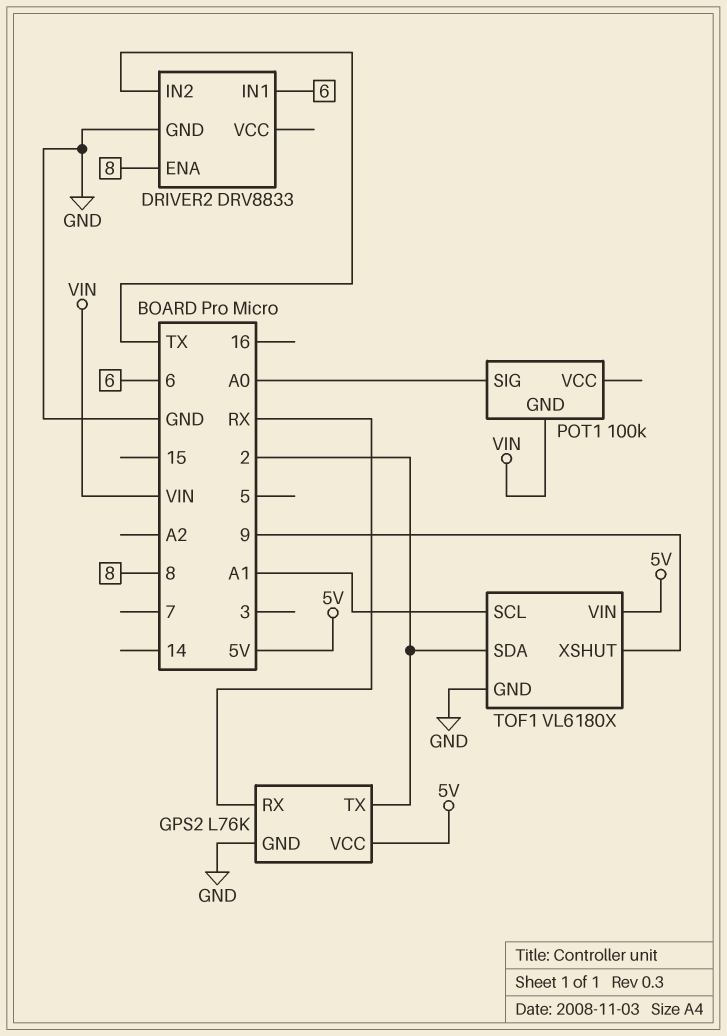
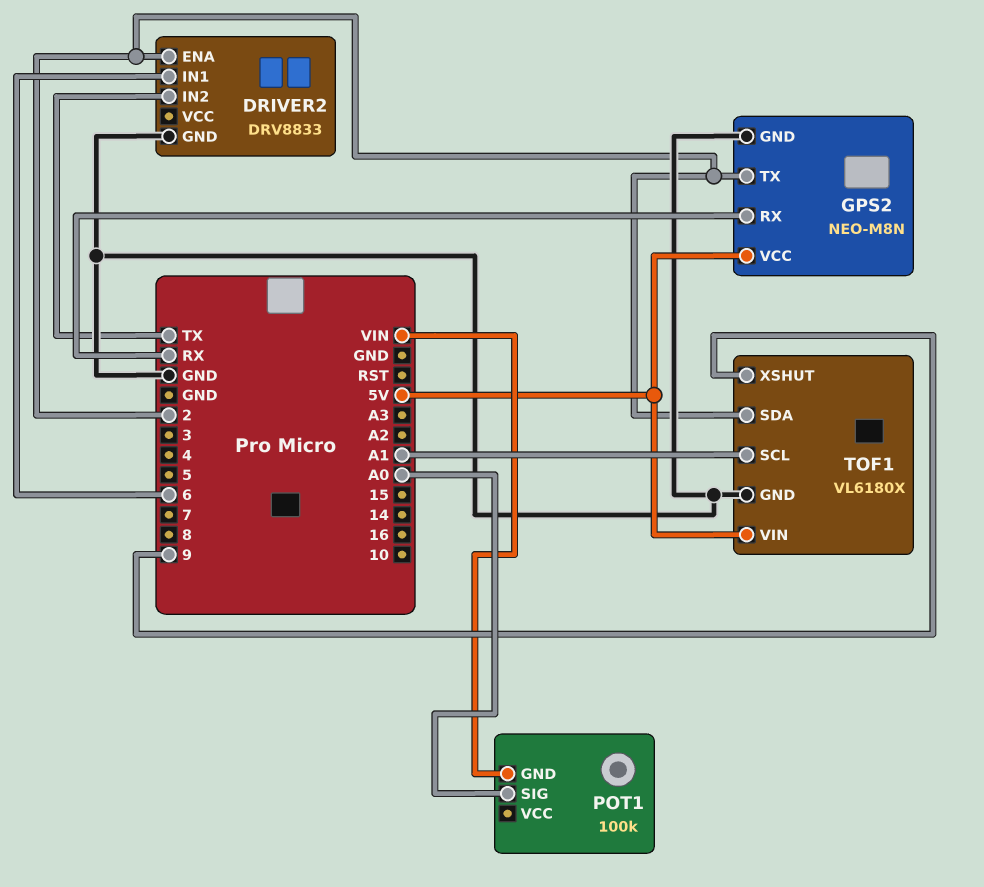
DRIVER2 pin ENA: 8 -> 2
GPS2: L76K -> NEO-M8N

